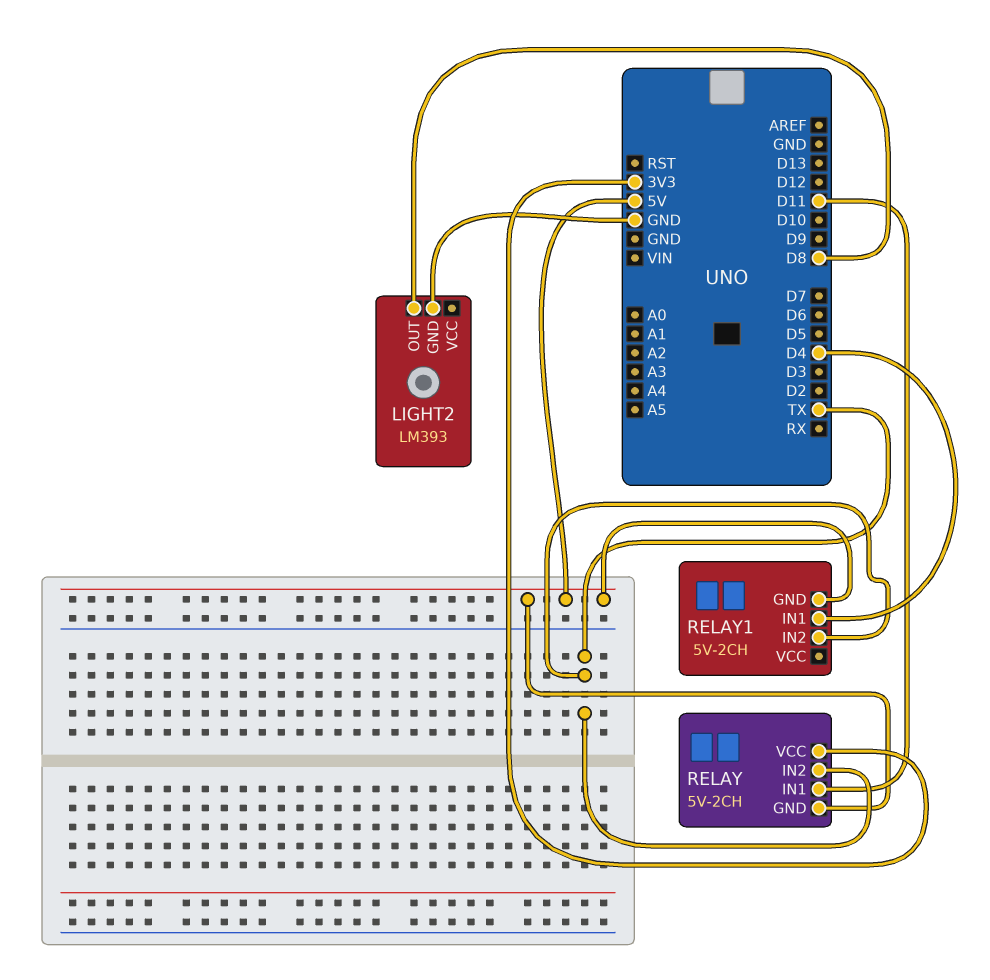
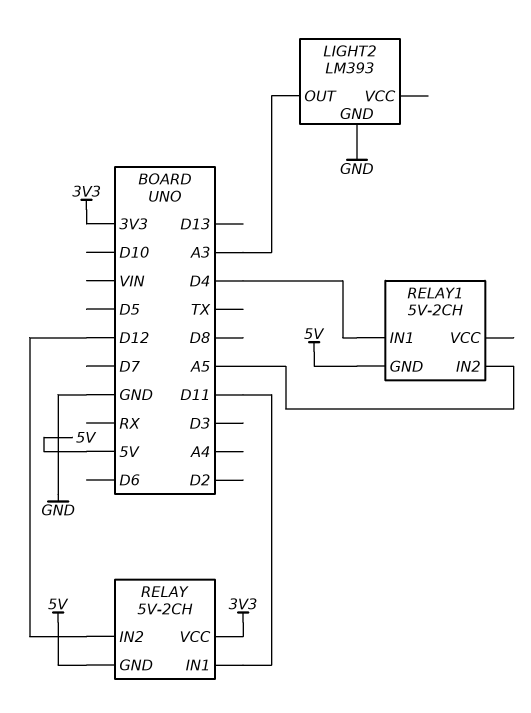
LIGHT2 pin OUT: D8 -> A3
RELAY pin IN2: TX -> D12
RELAY1 pin IN2: TX -> A5

